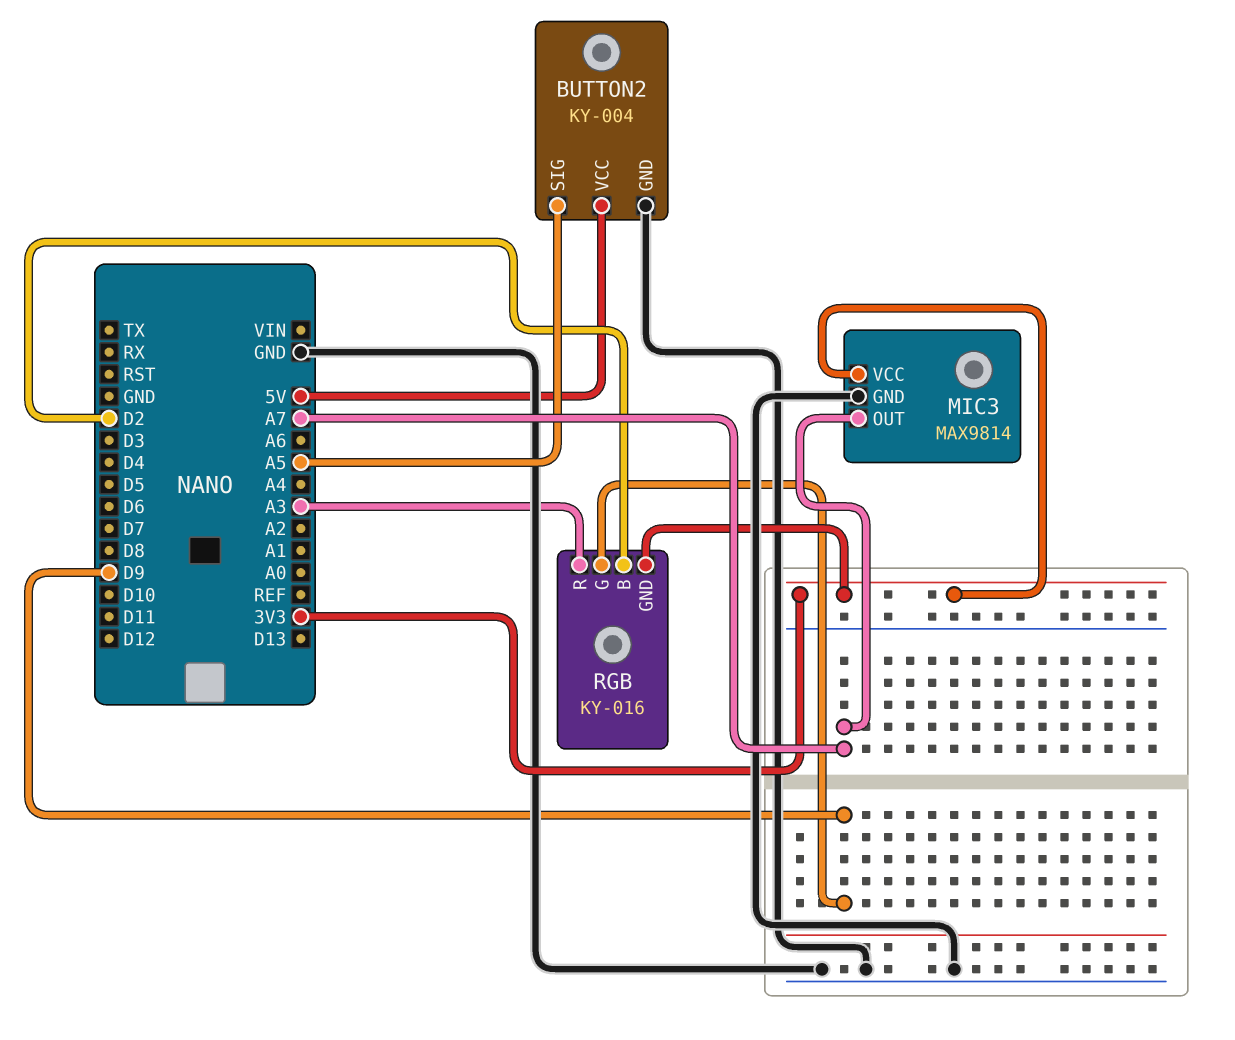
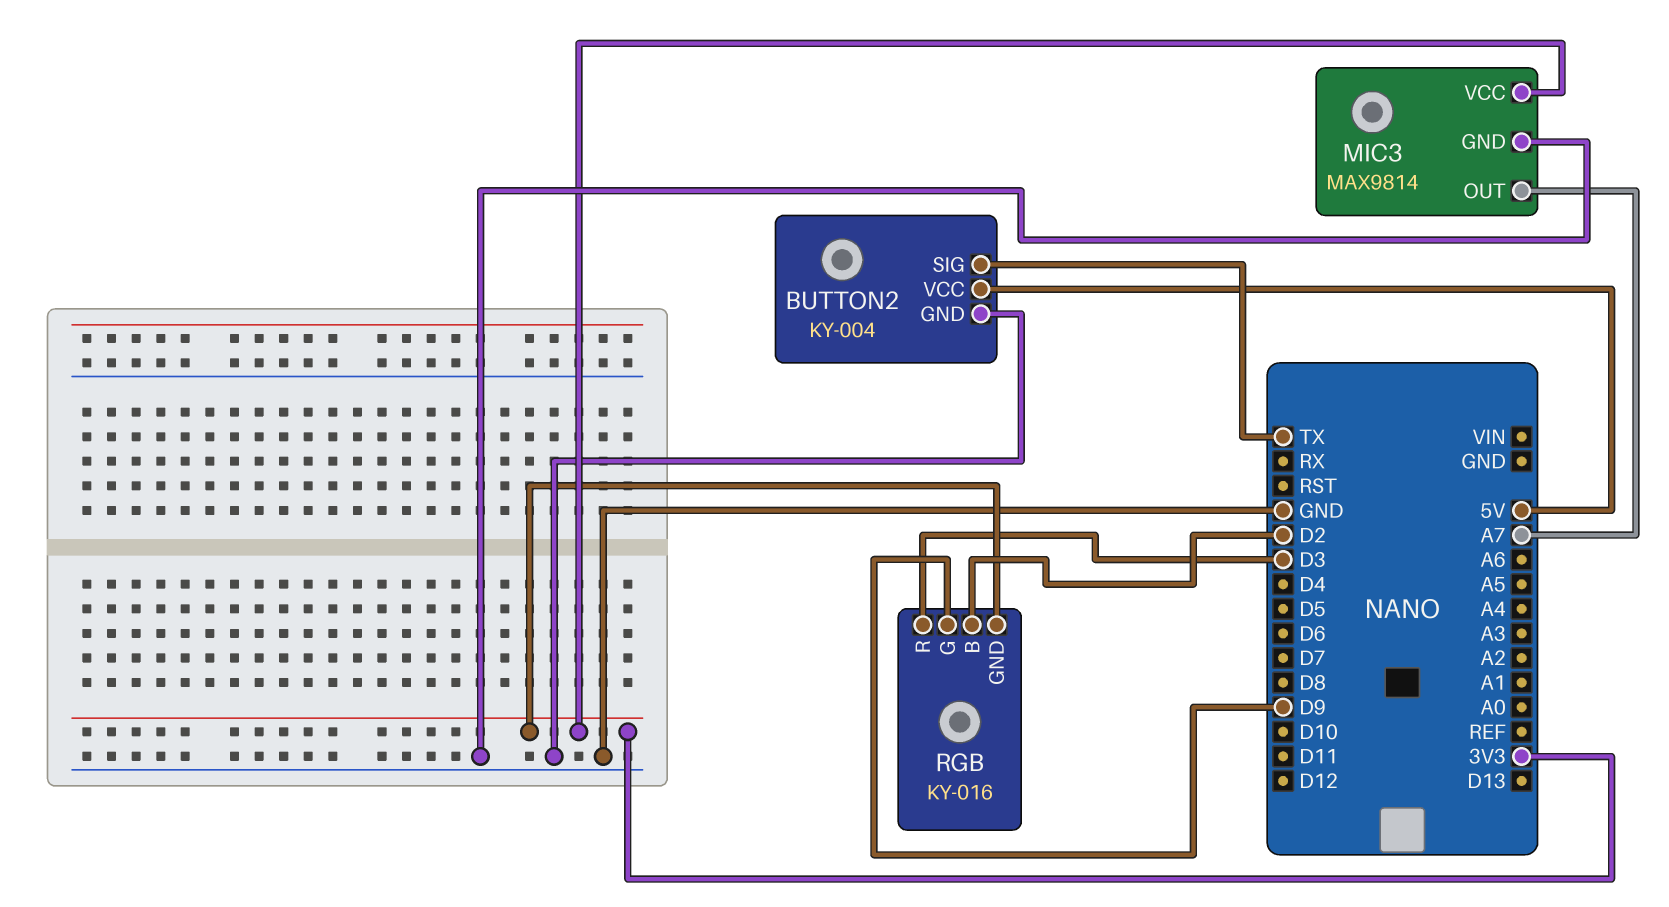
BUTTON2 pin SIG: A5 -> TX
RGB pin R: A3 -> D3

